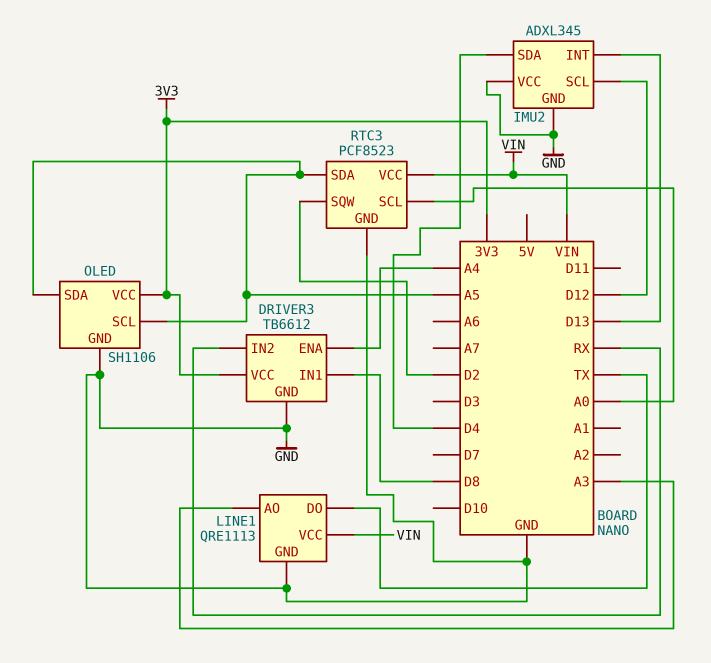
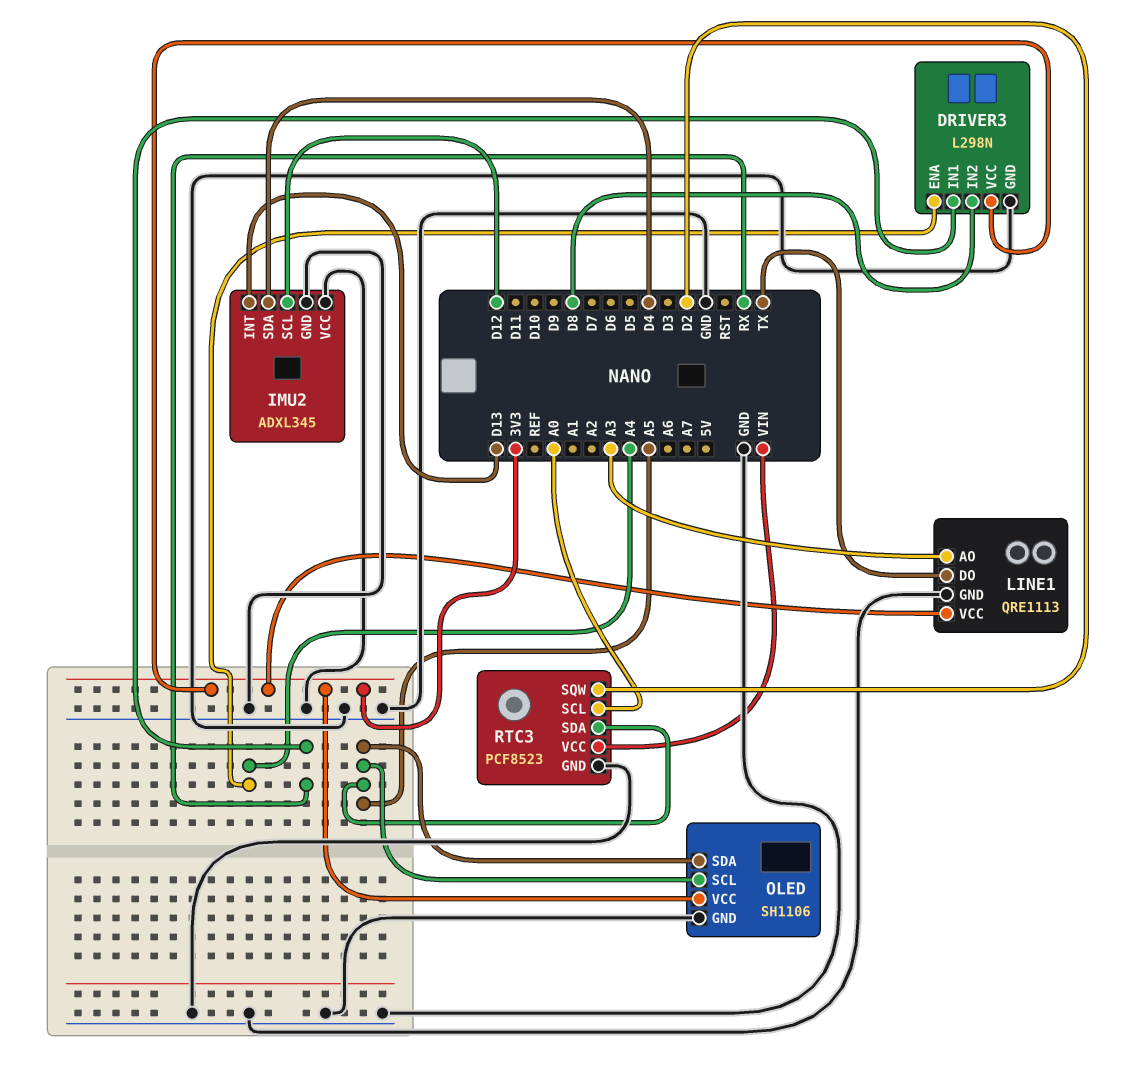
DRIVER3: TB6612 -> L298N
DRIVER3 pin IN1: D8 -> RX
DRIVER3 pin IN2: RX -> D8
LINE1 pin VCC: VIN -> 3V3

